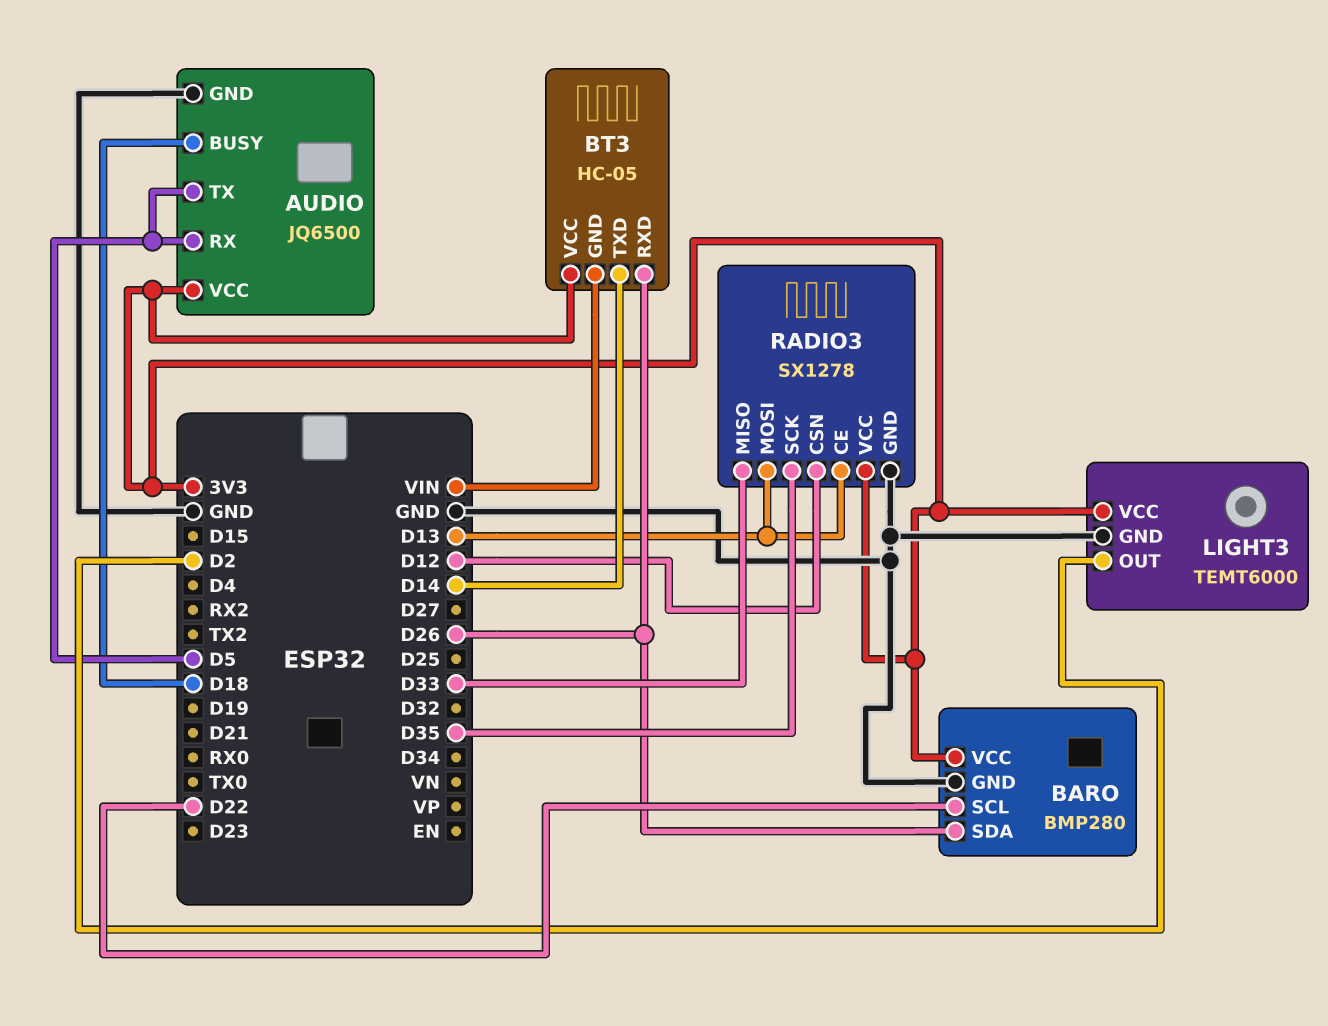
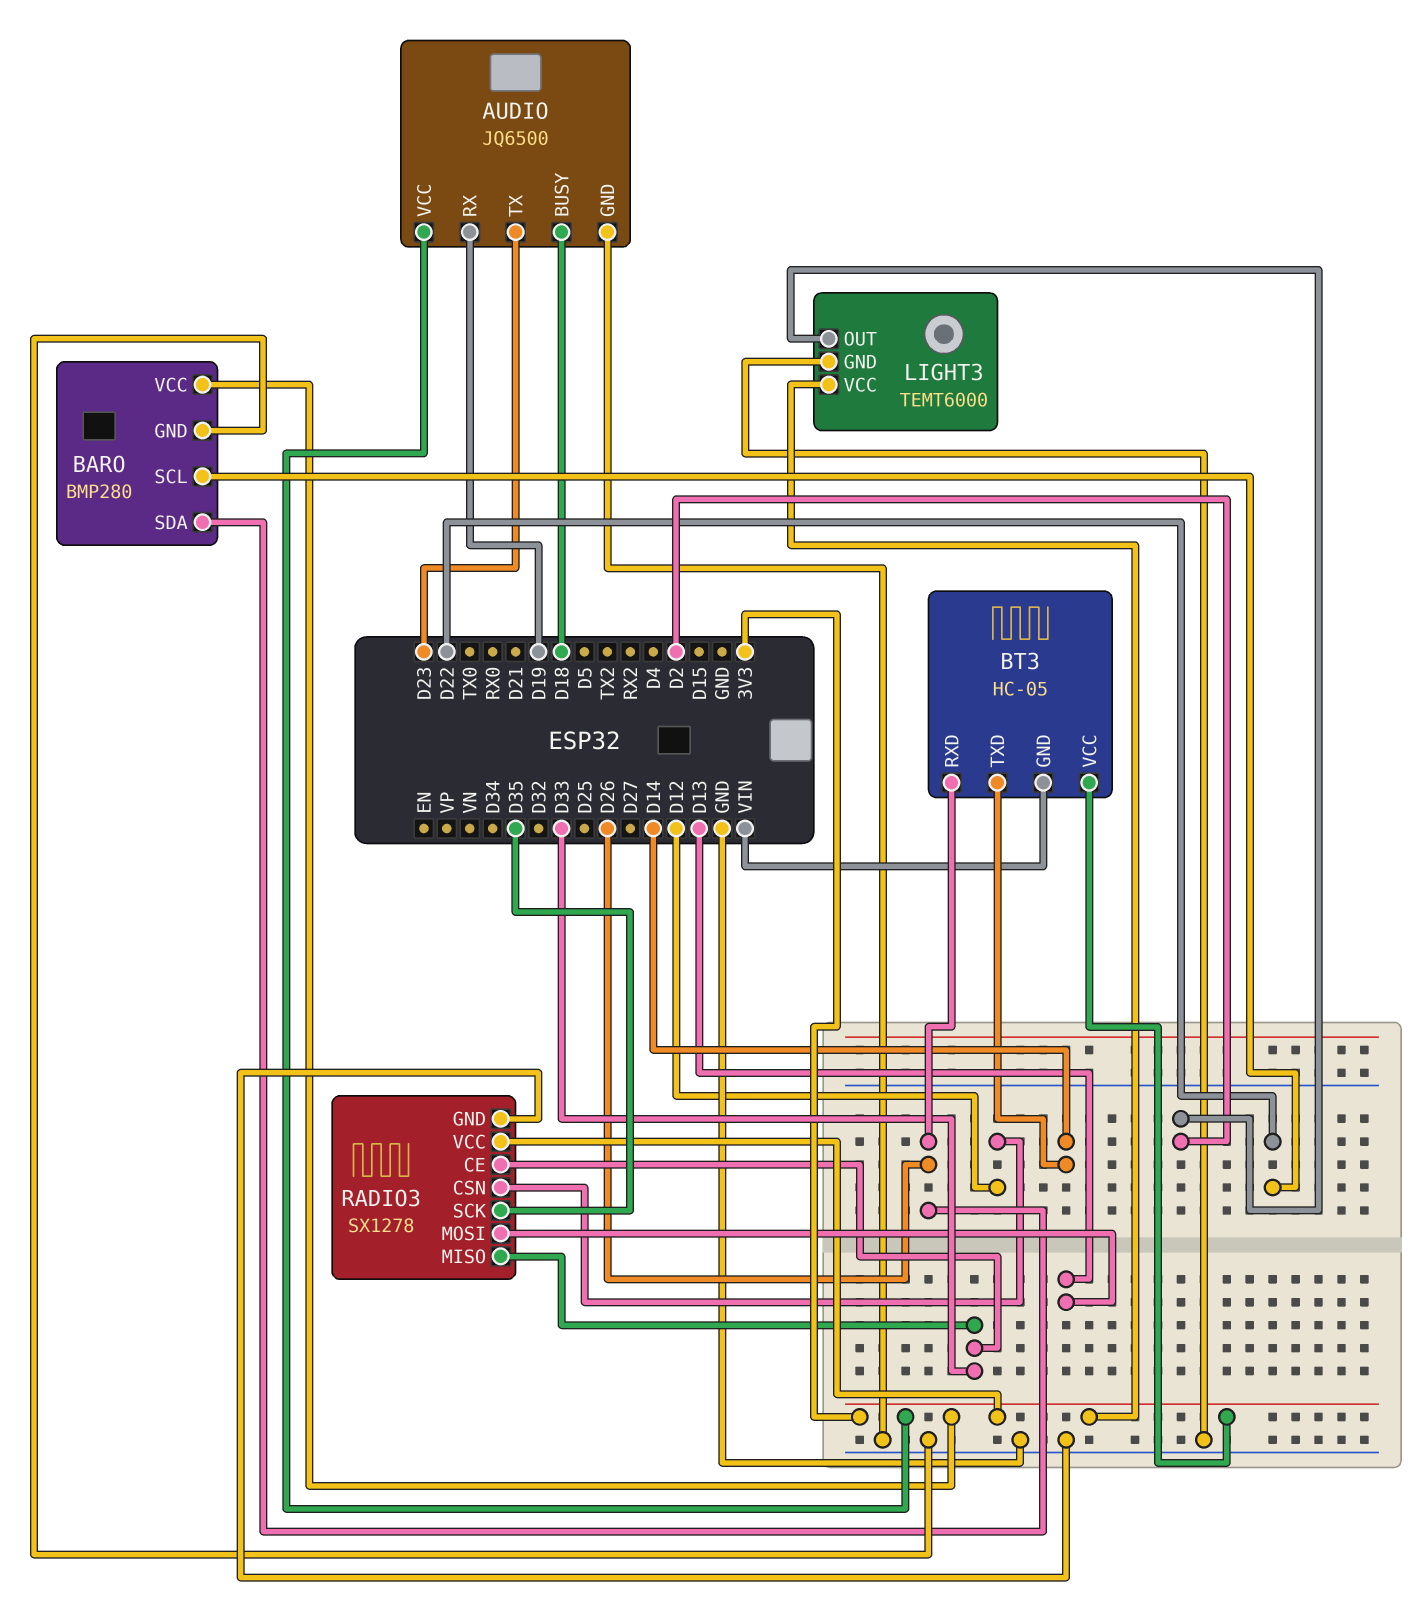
AUDIO pin RX: D5 -> D19
AUDIO pin TX: D5 -> D23
RADIO3 pin CE: D13 -> D33

